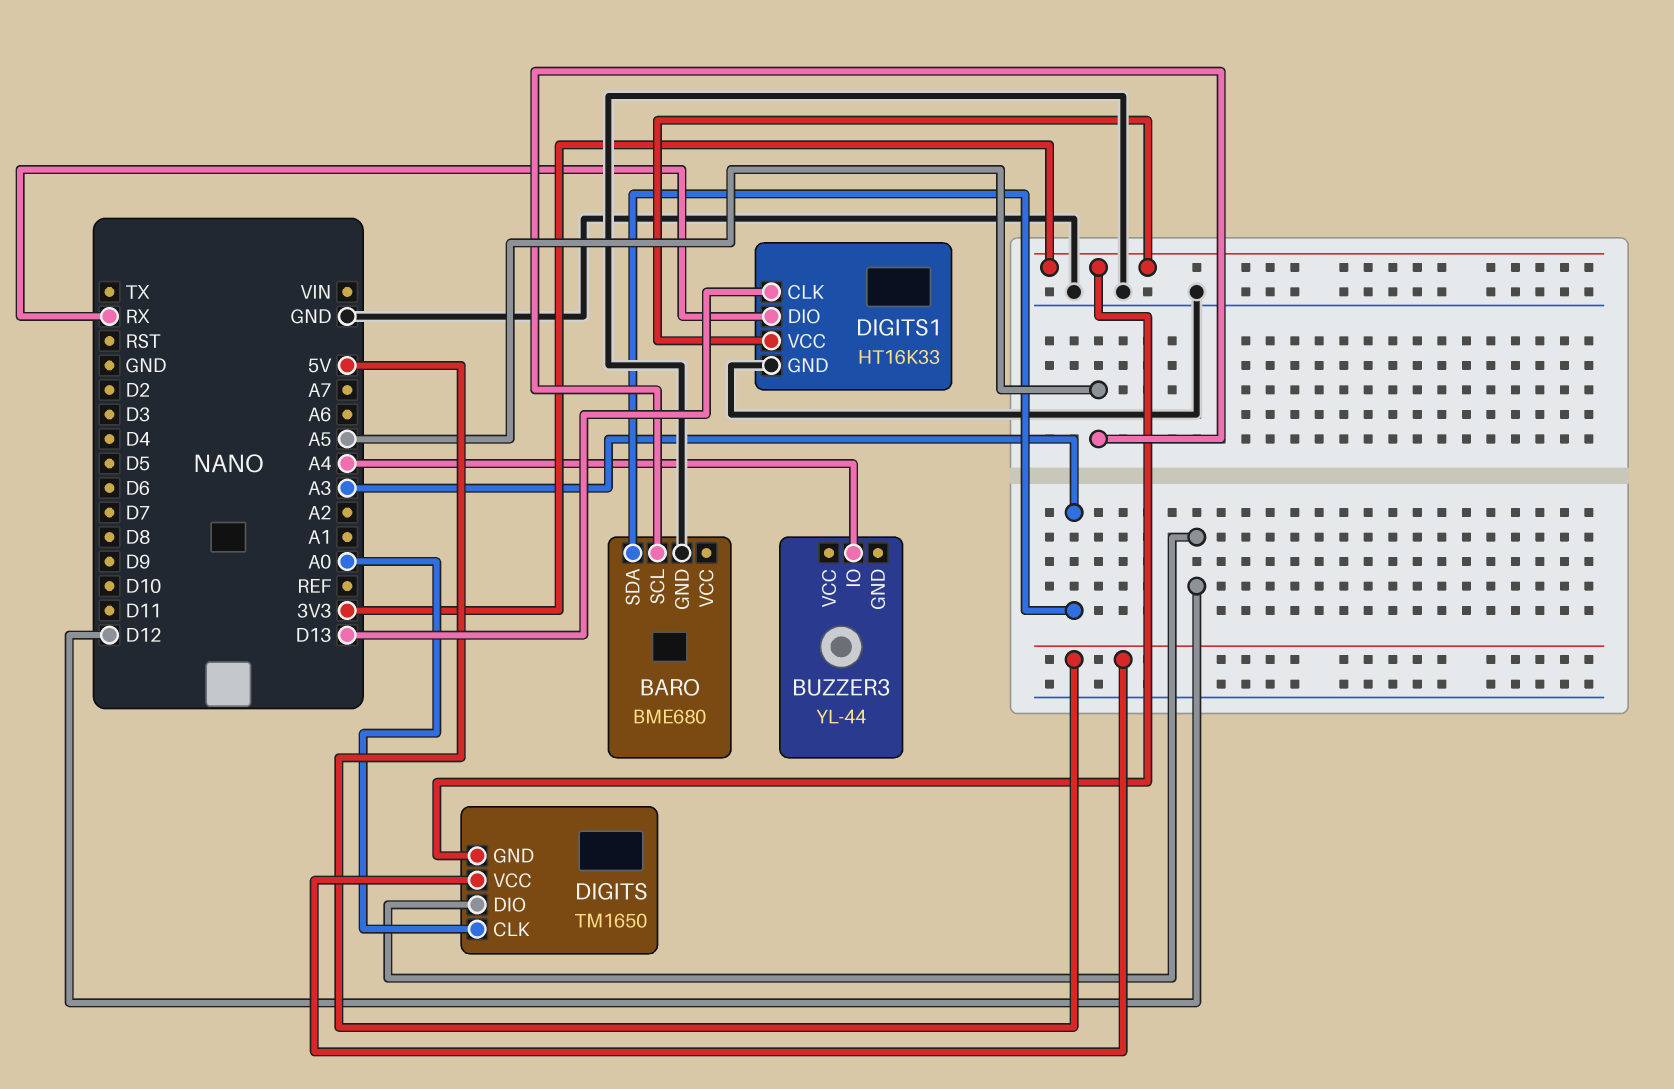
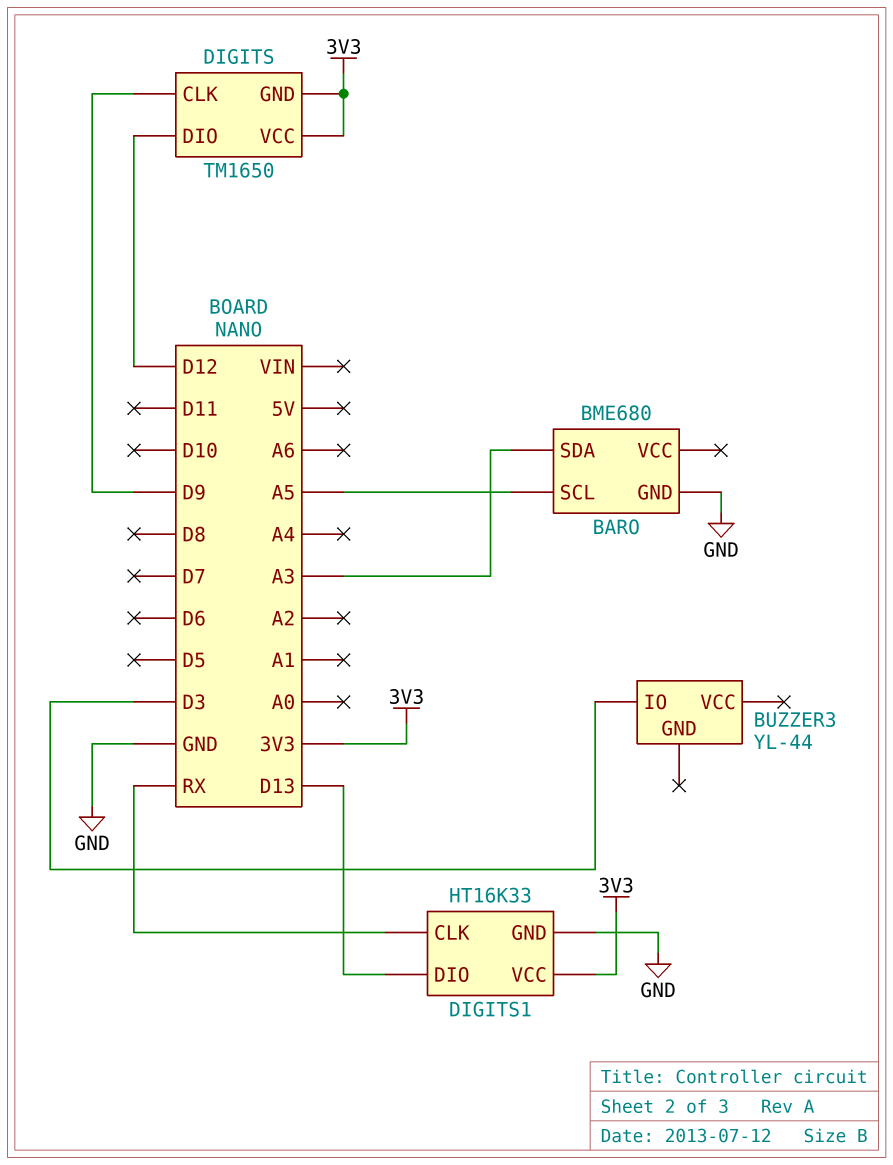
BUZZER3 pin IO: A4 -> D3
DIGITS pin CLK: A0 -> D9
DIGITS pin VCC: 5V -> 3V3
DIGITS1 pin CLK: D13 -> RX
DIGITS1 pin DIO: RX -> D13

